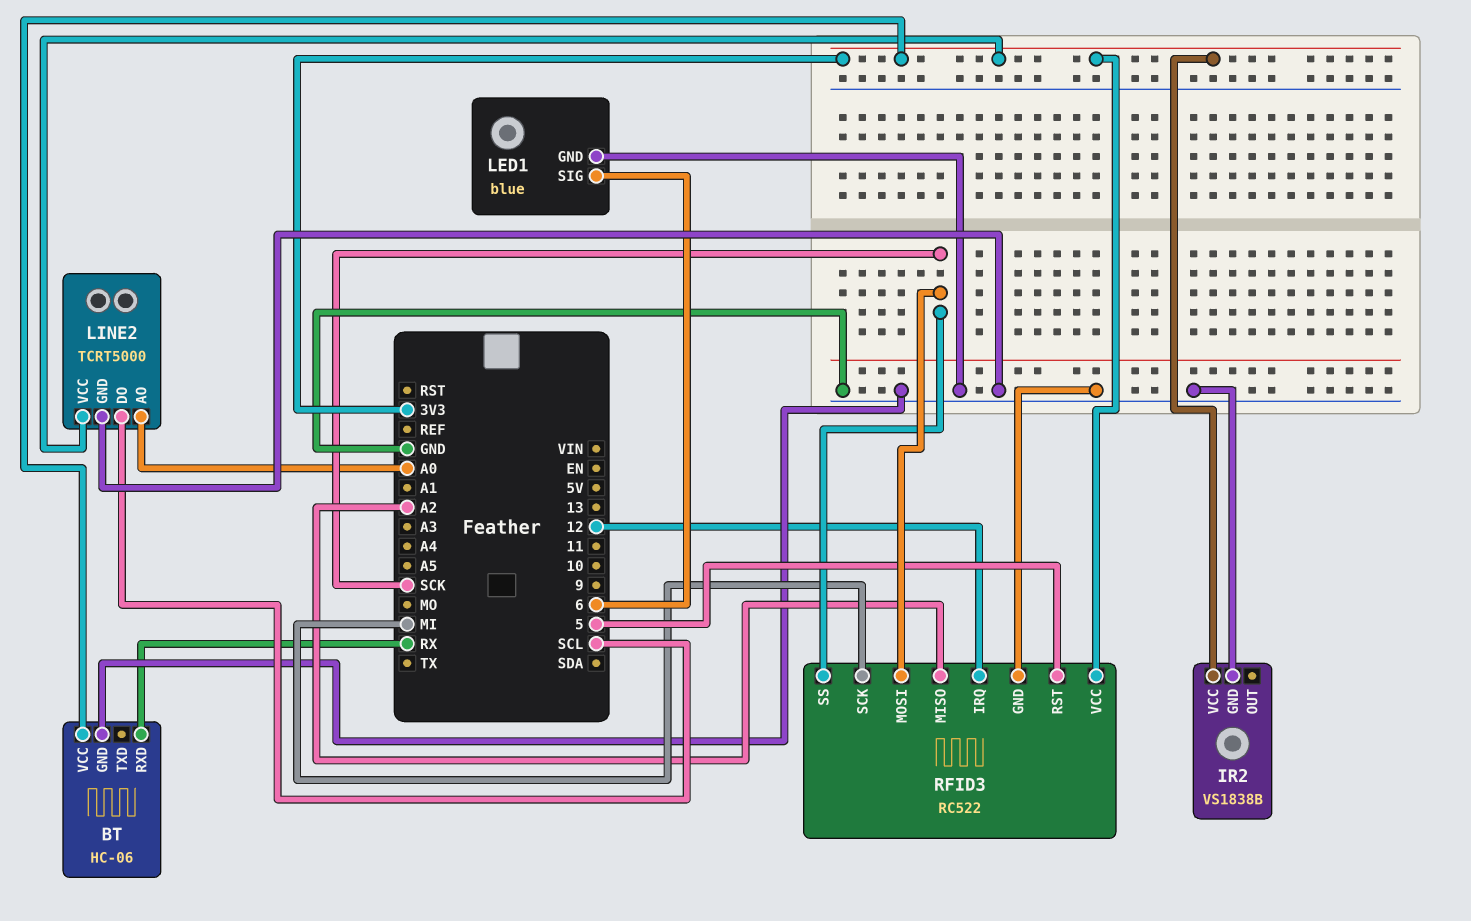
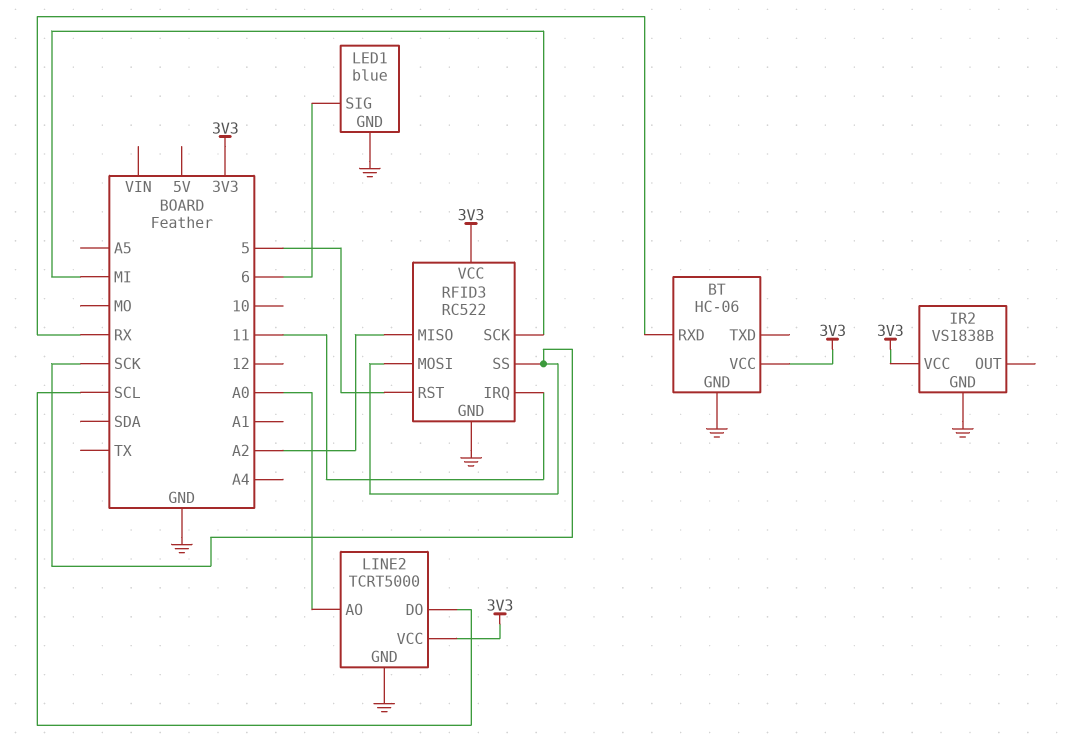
RFID3 pin IRQ: 12 -> 11

